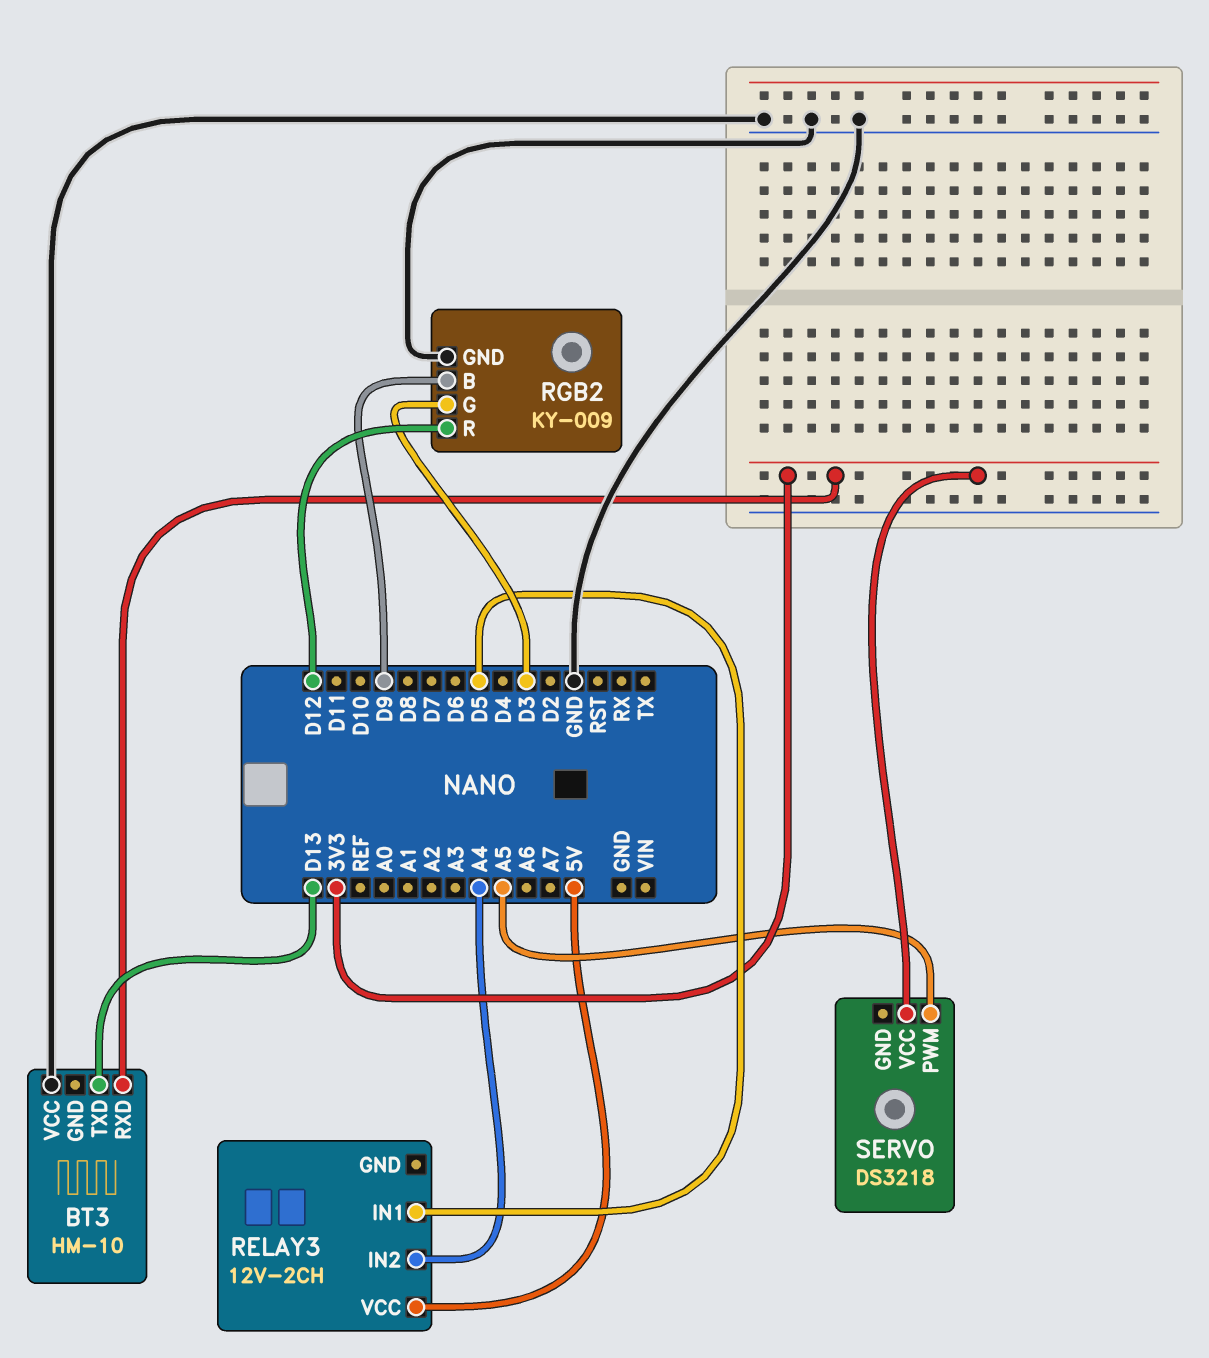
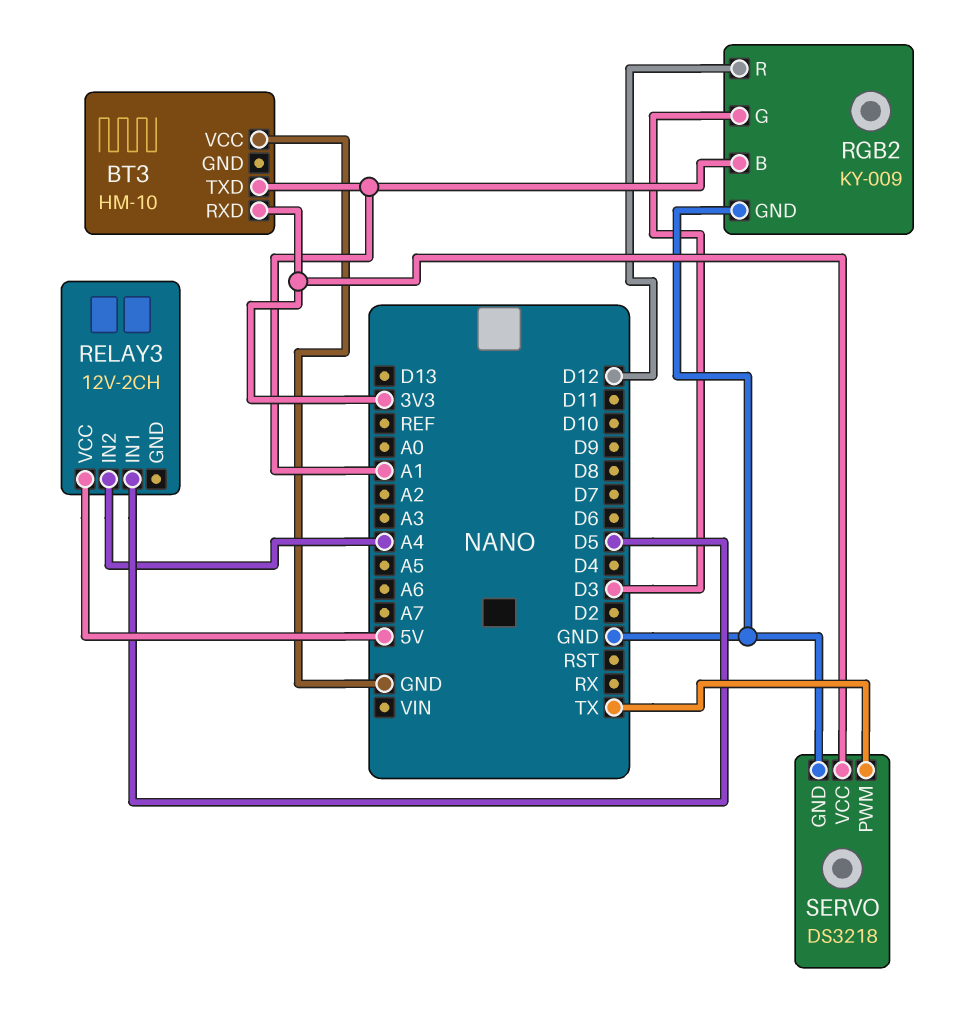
BT3 pin TXD: D13 -> A1
RGB2 pin B: D9 -> A1
SERVO pin GND: none -> GND
SERVO pin PWM: A5 -> TX

